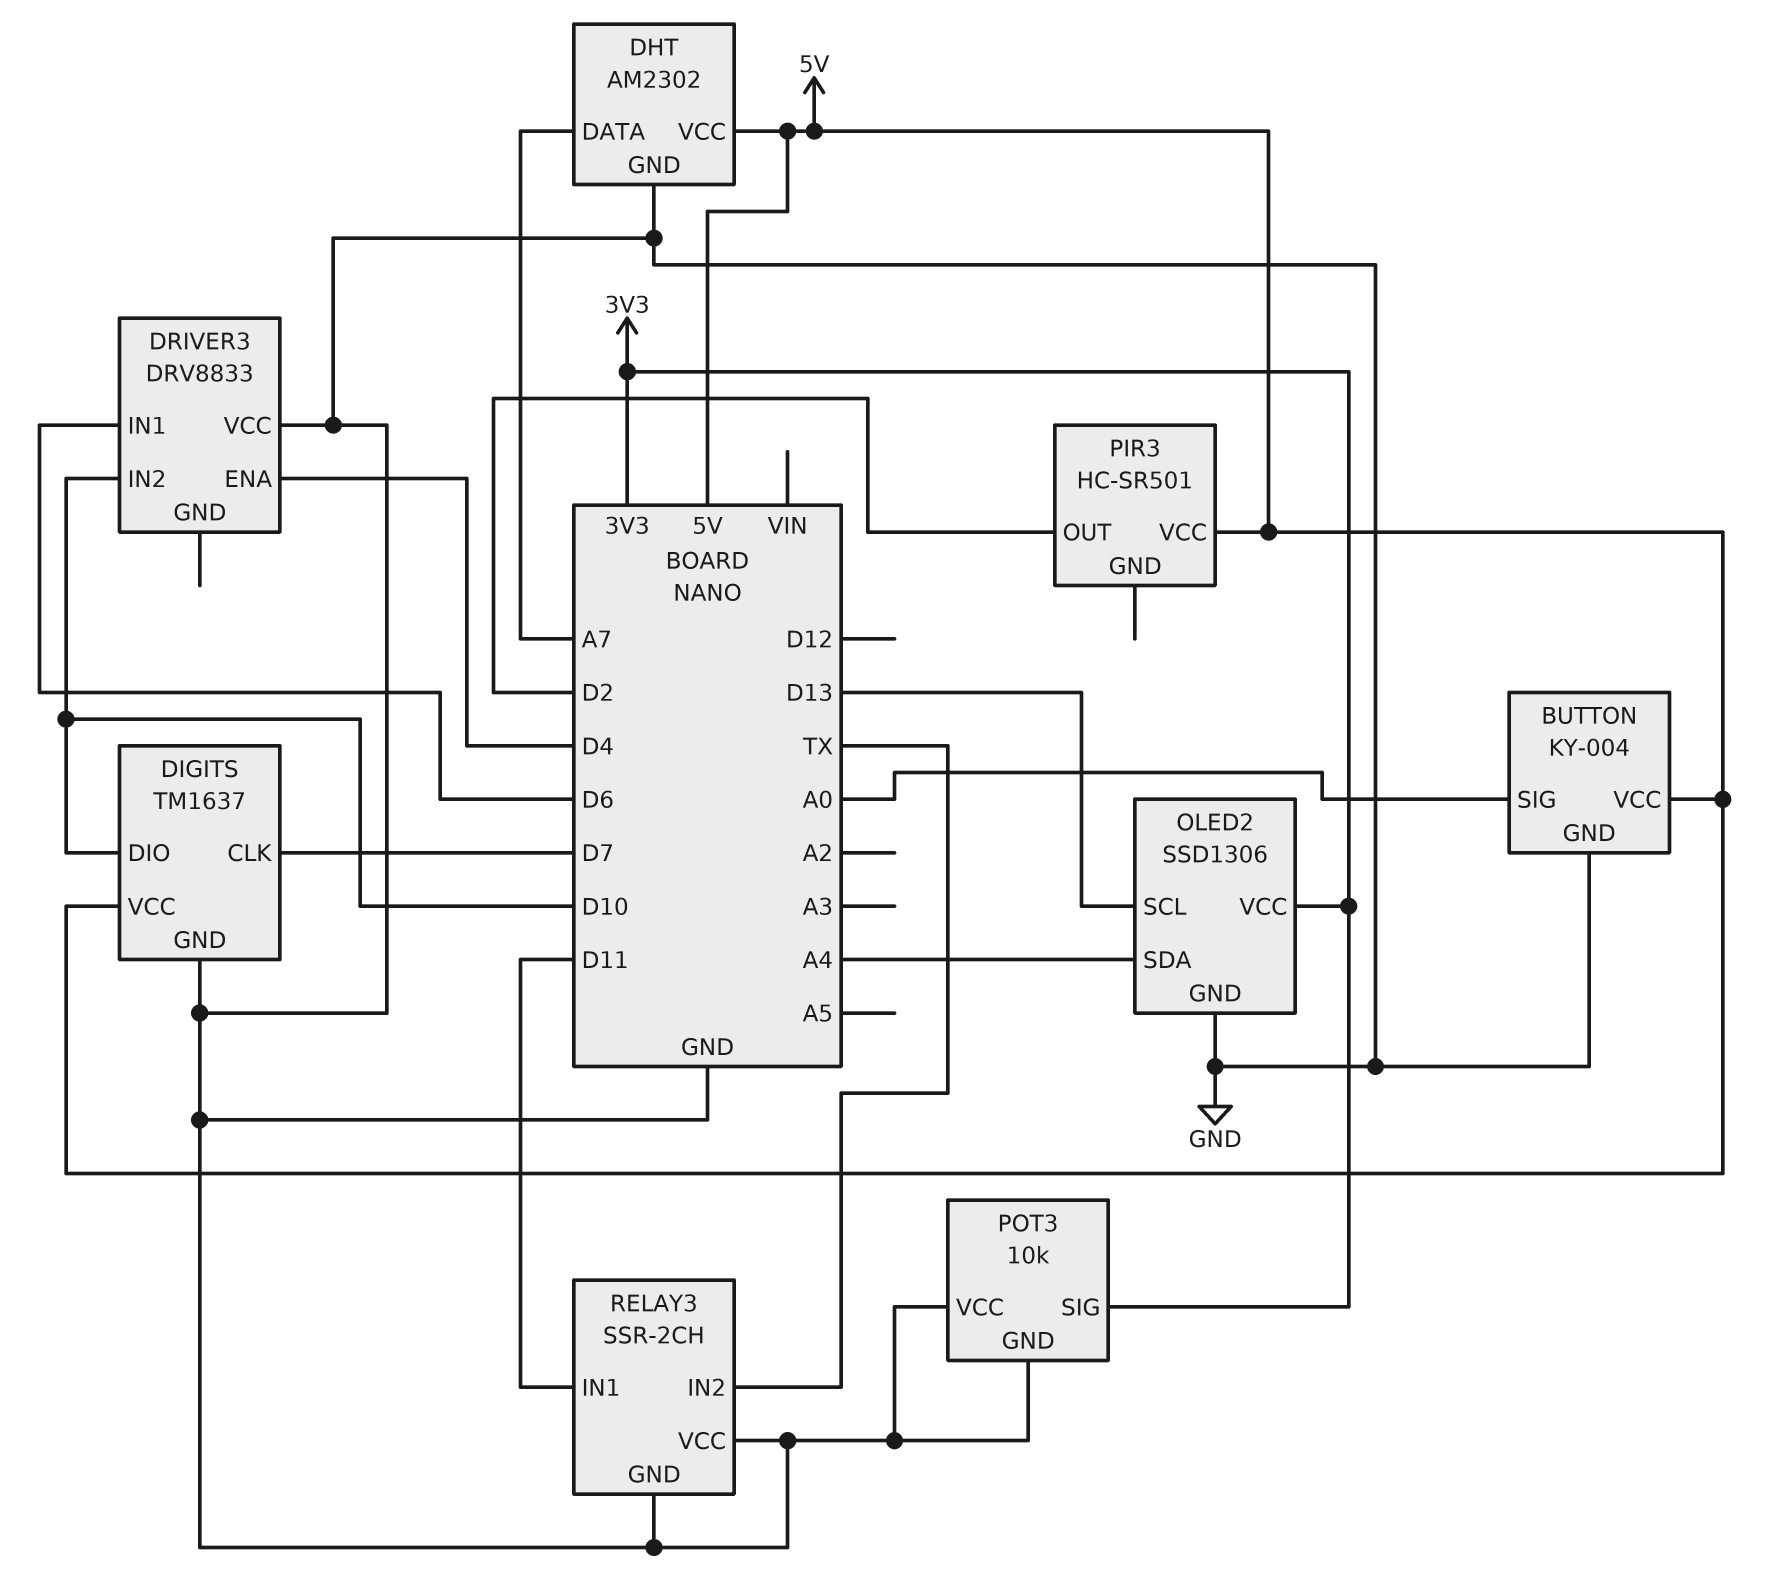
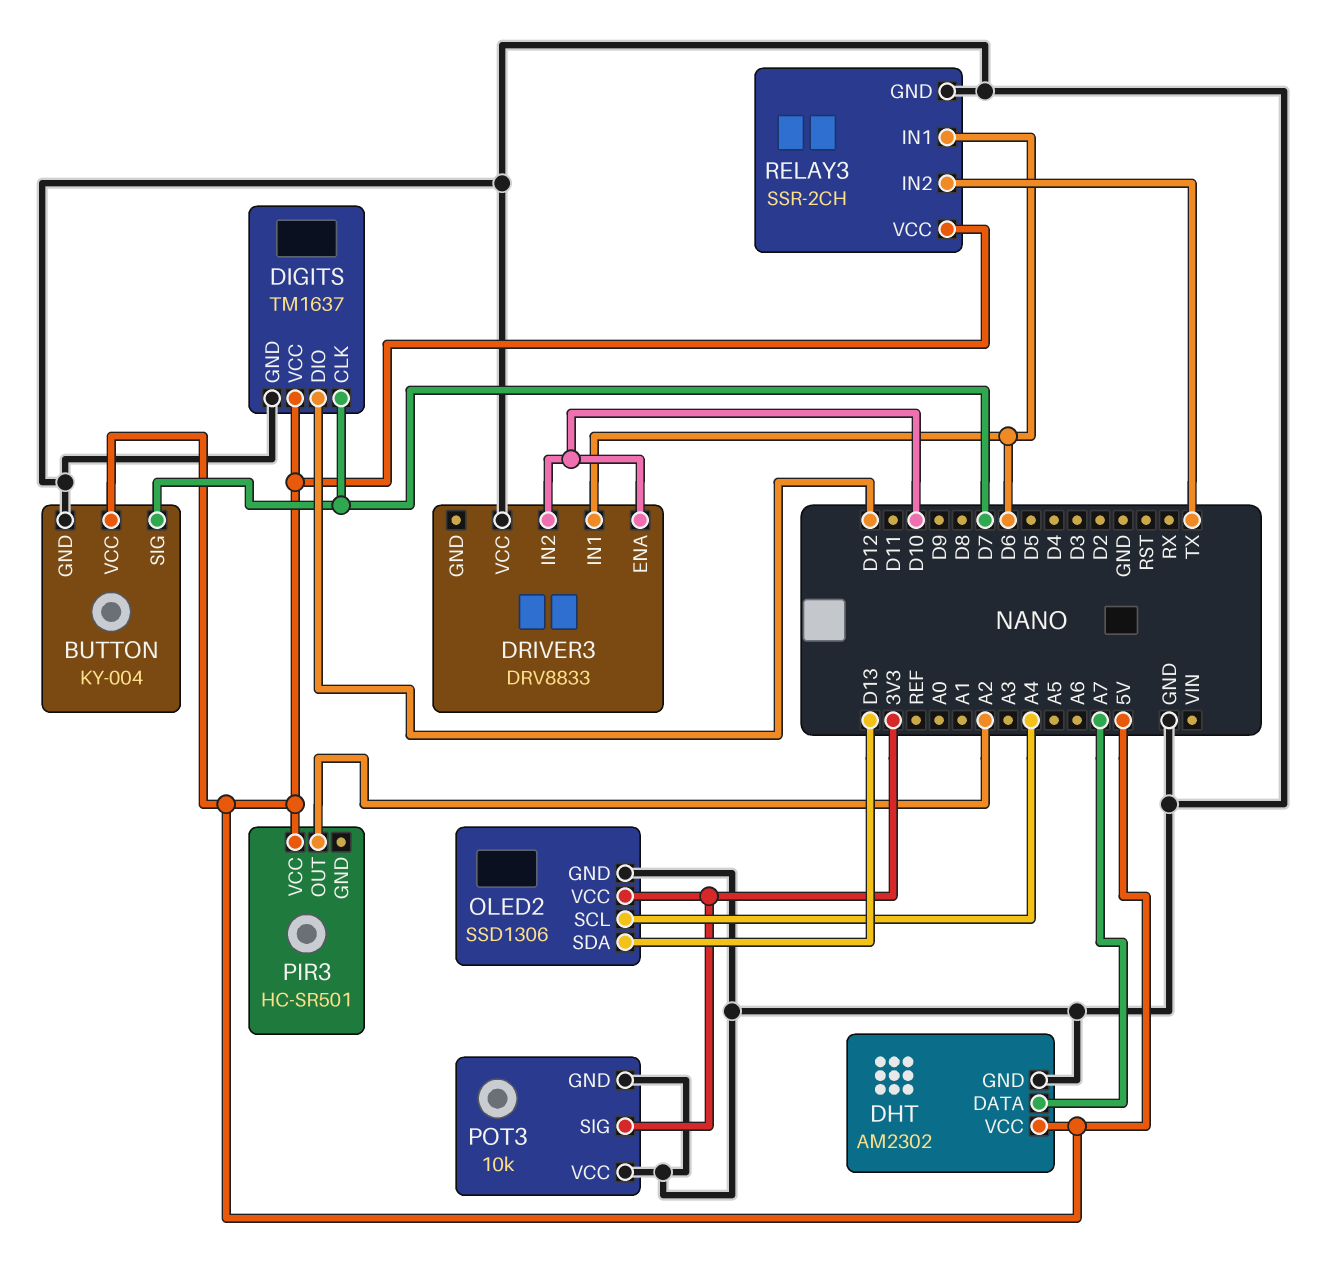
BUTTON pin SIG: A0 -> D7
DIGITS pin DIO: D10 -> D12
DRIVER3 pin ENA: D4 -> D10
OLED2 pin SCL: D13 -> A4
OLED2 pin SDA: A4 -> D13
PIR3 pin OUT: D2 -> A2
RELAY3 pin IN1: D11 -> D6
RELAY3 pin VCC: GND -> 5V

